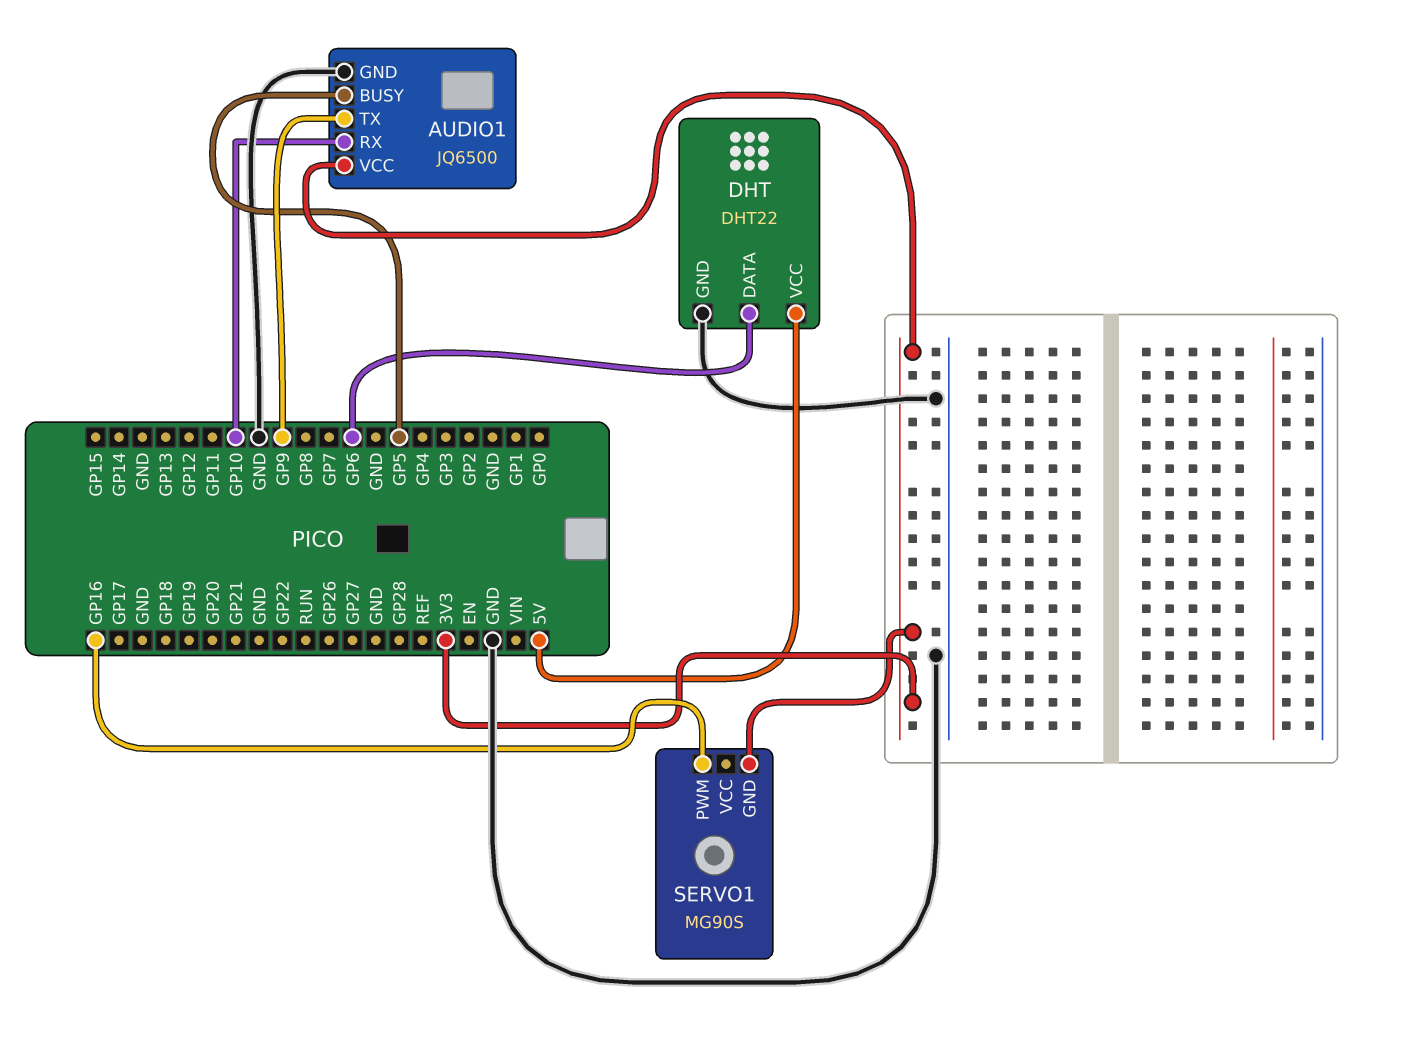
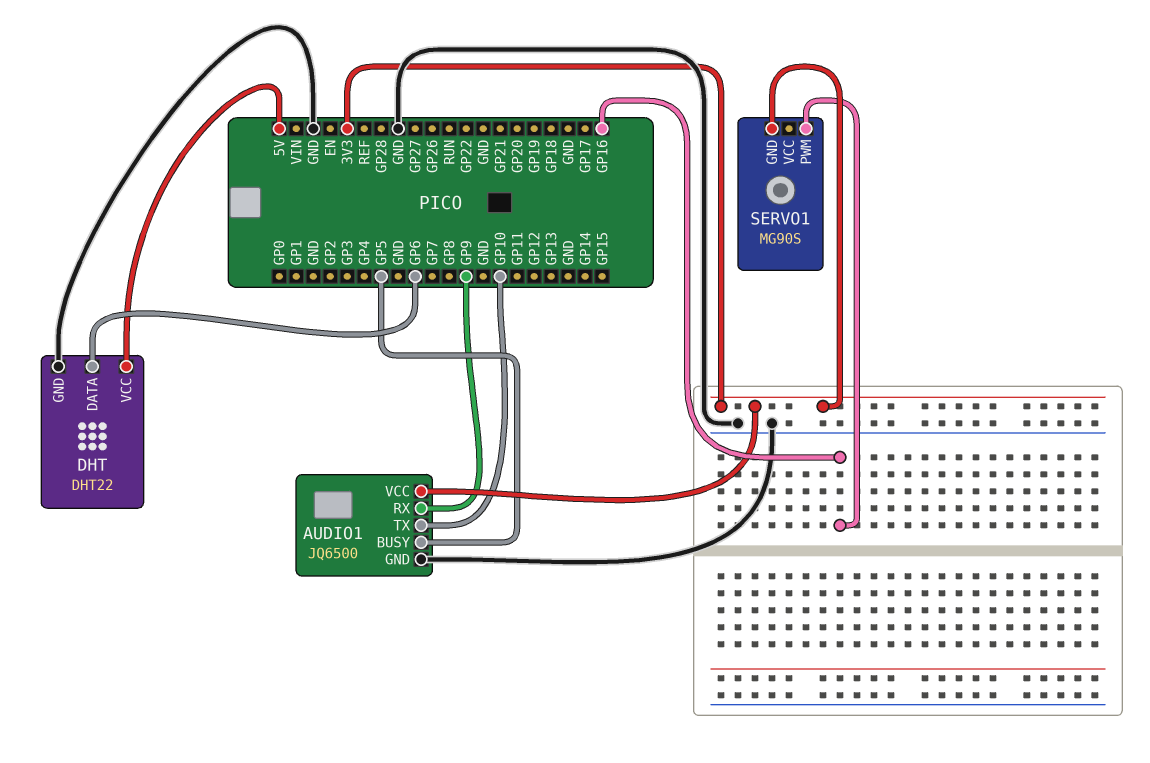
AUDIO1 pin RX: GP10 -> GP9
AUDIO1 pin TX: GP9 -> GP10

